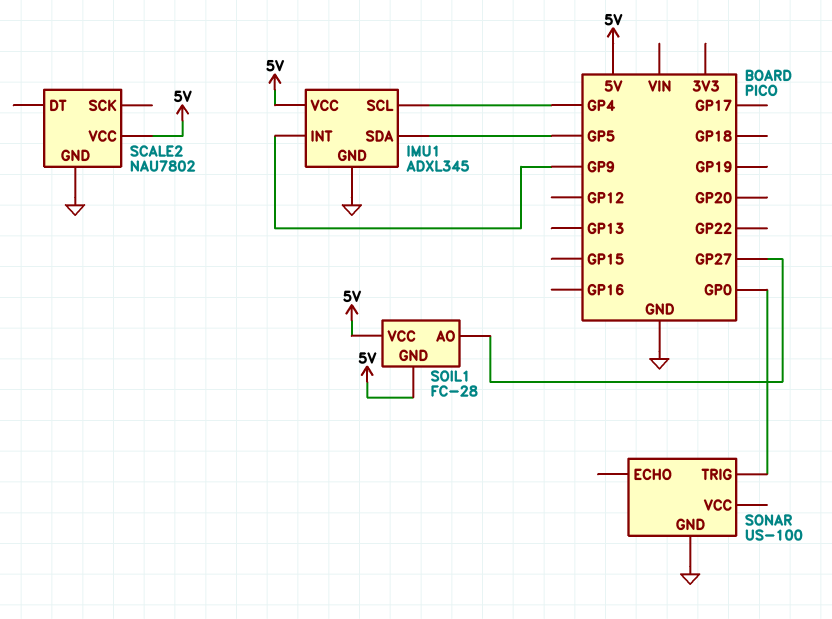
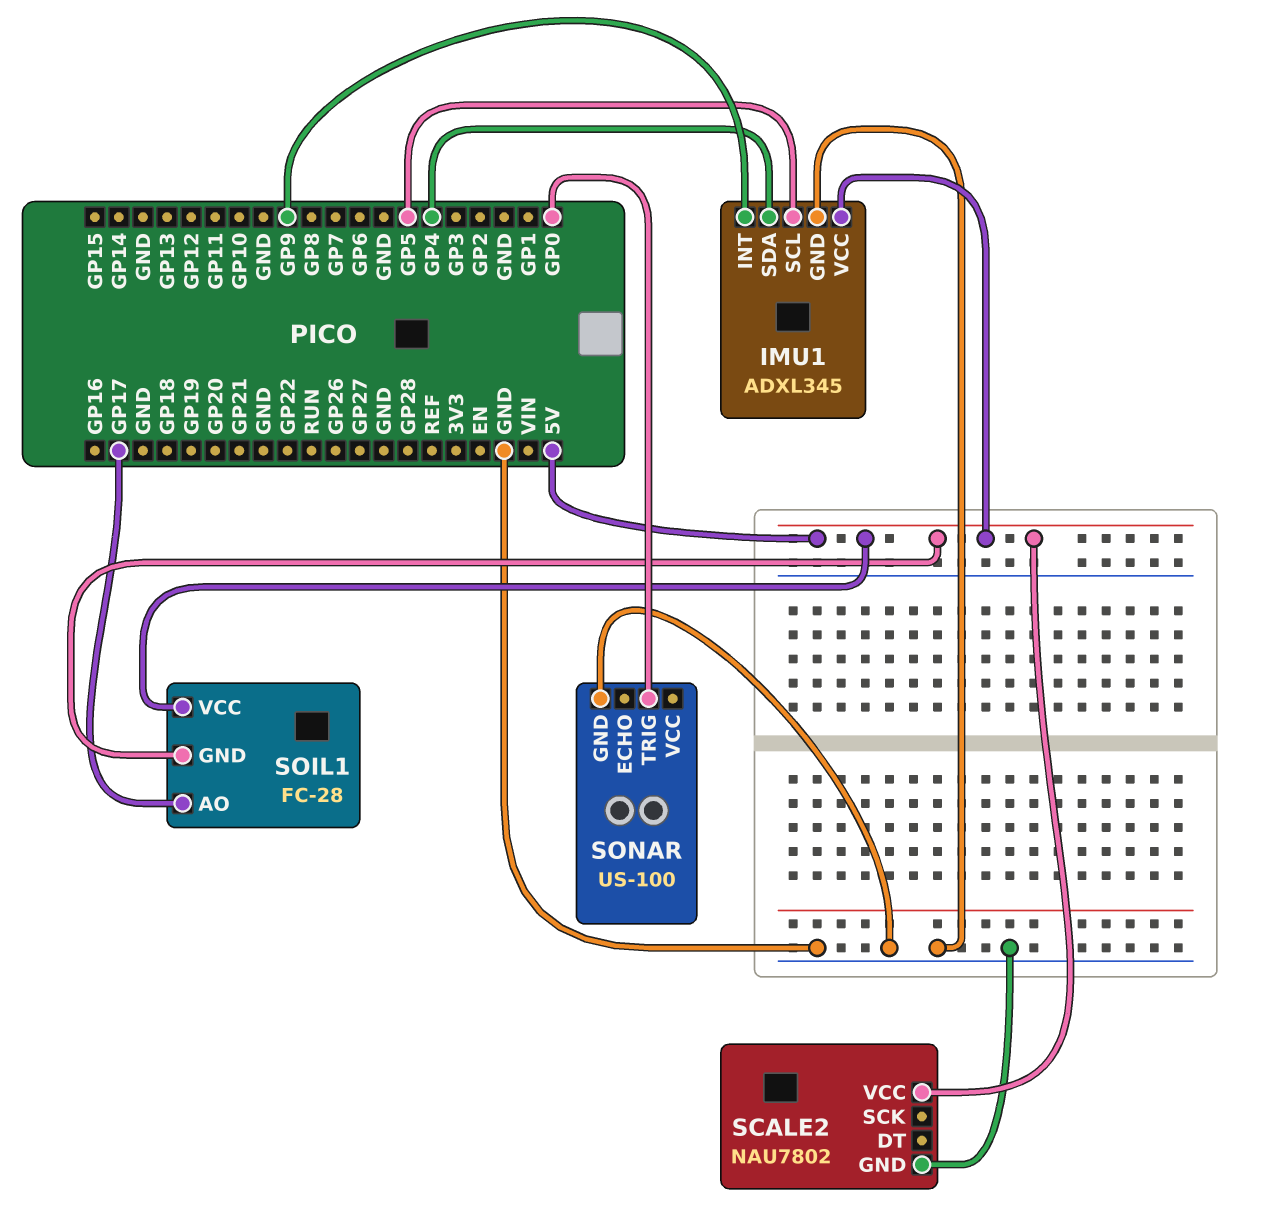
IMU1 pin SCL: GP4 -> GP5
IMU1 pin SDA: GP5 -> GP4
SOIL1 pin AO: GP27 -> GP17

